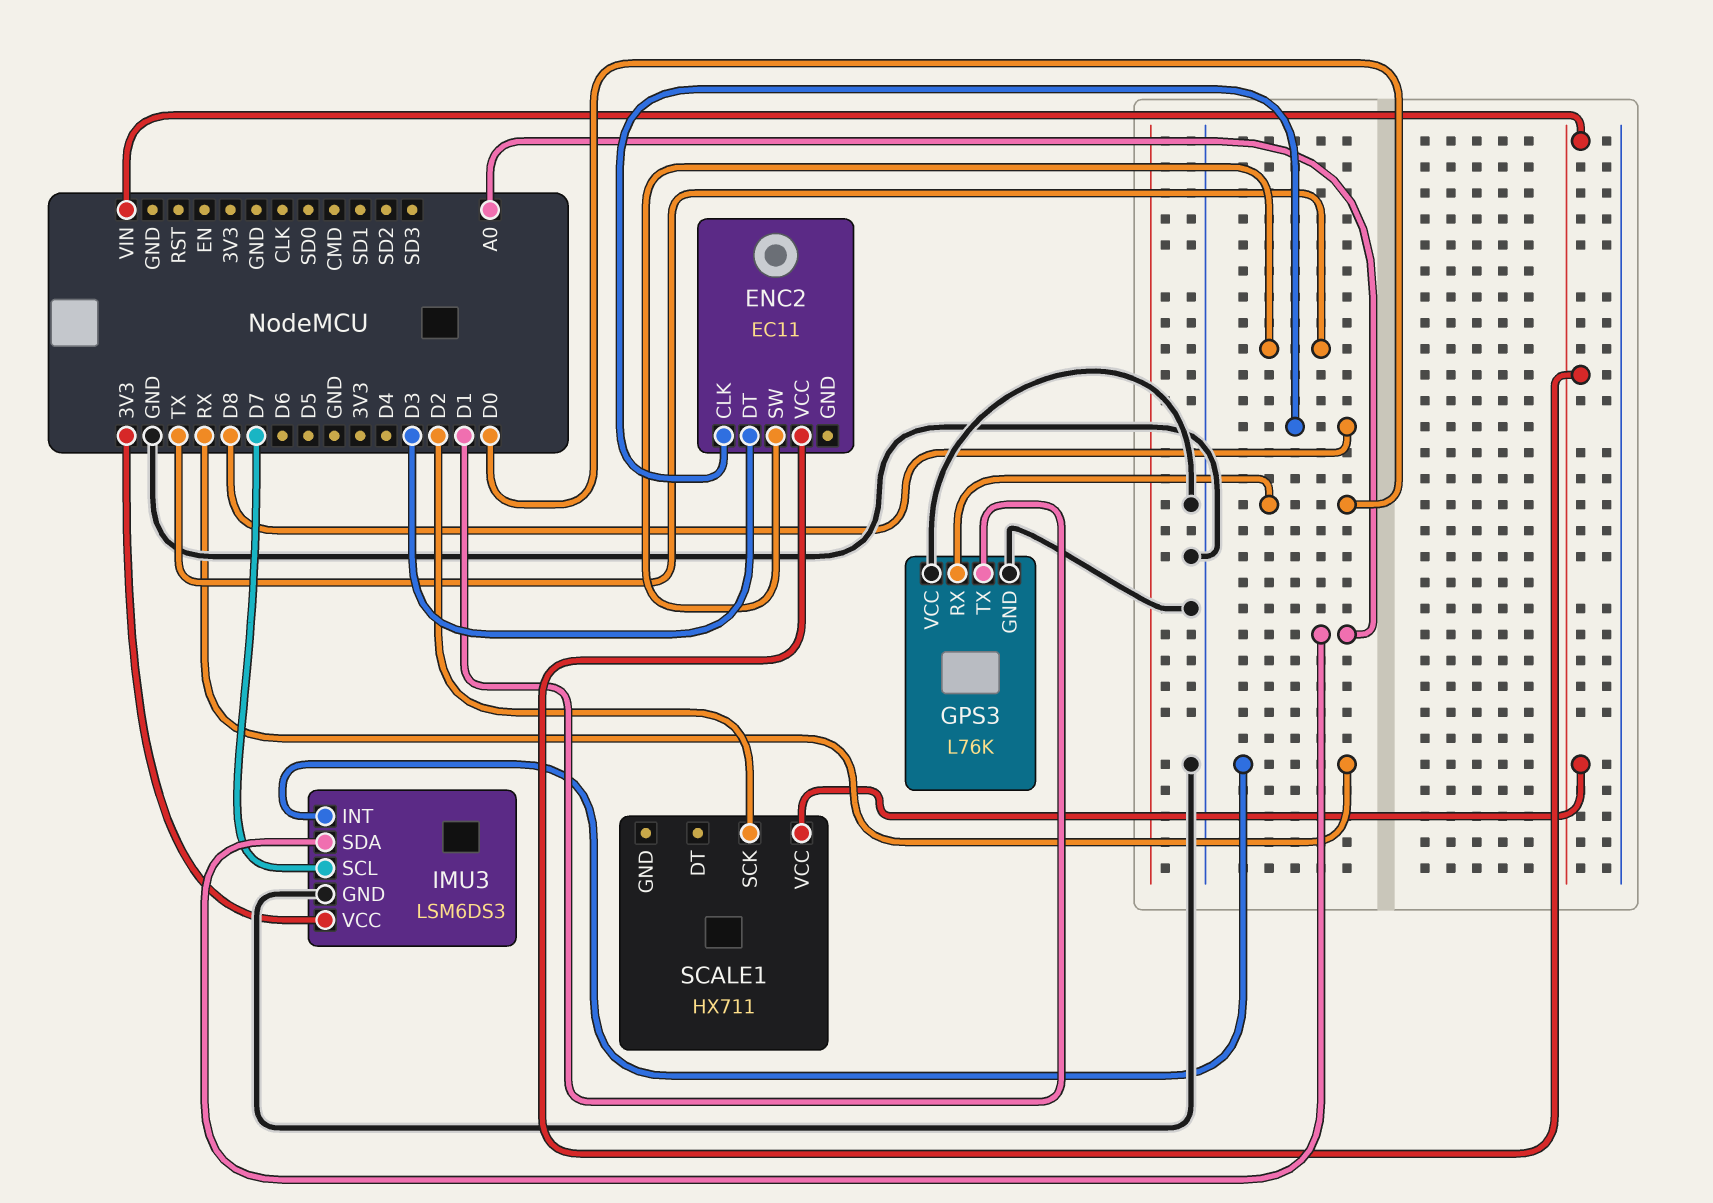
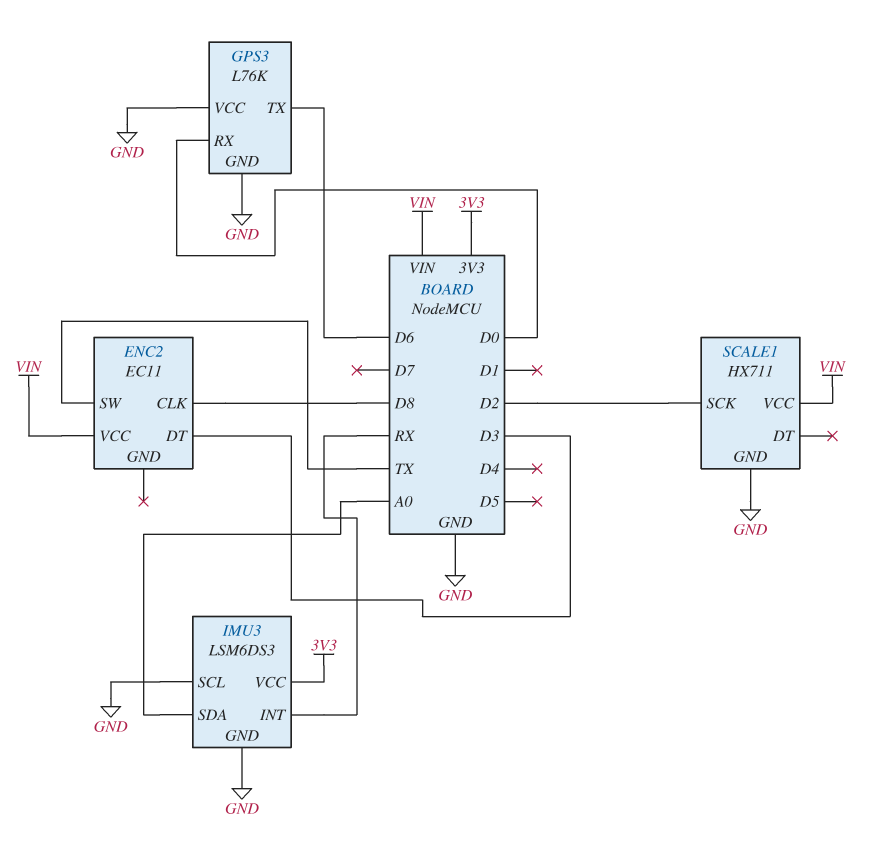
GPS3 pin TX: D1 -> D6
IMU3 pin SCL: D7 -> GND
SCALE1 pin GND: none -> GND

